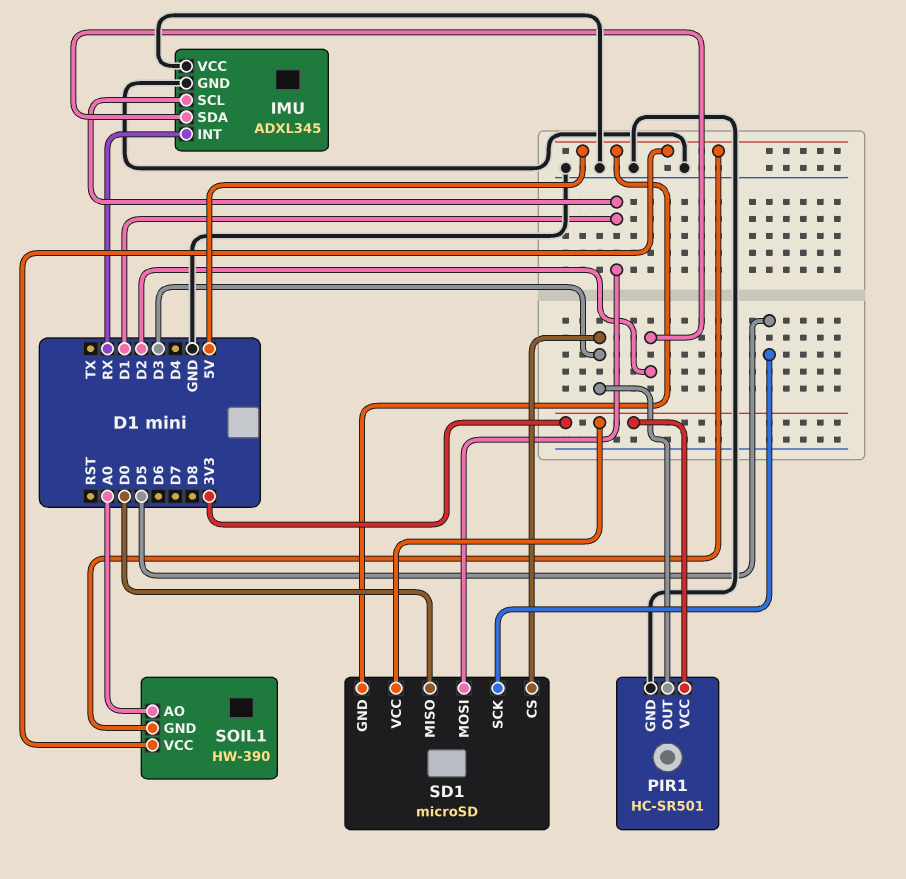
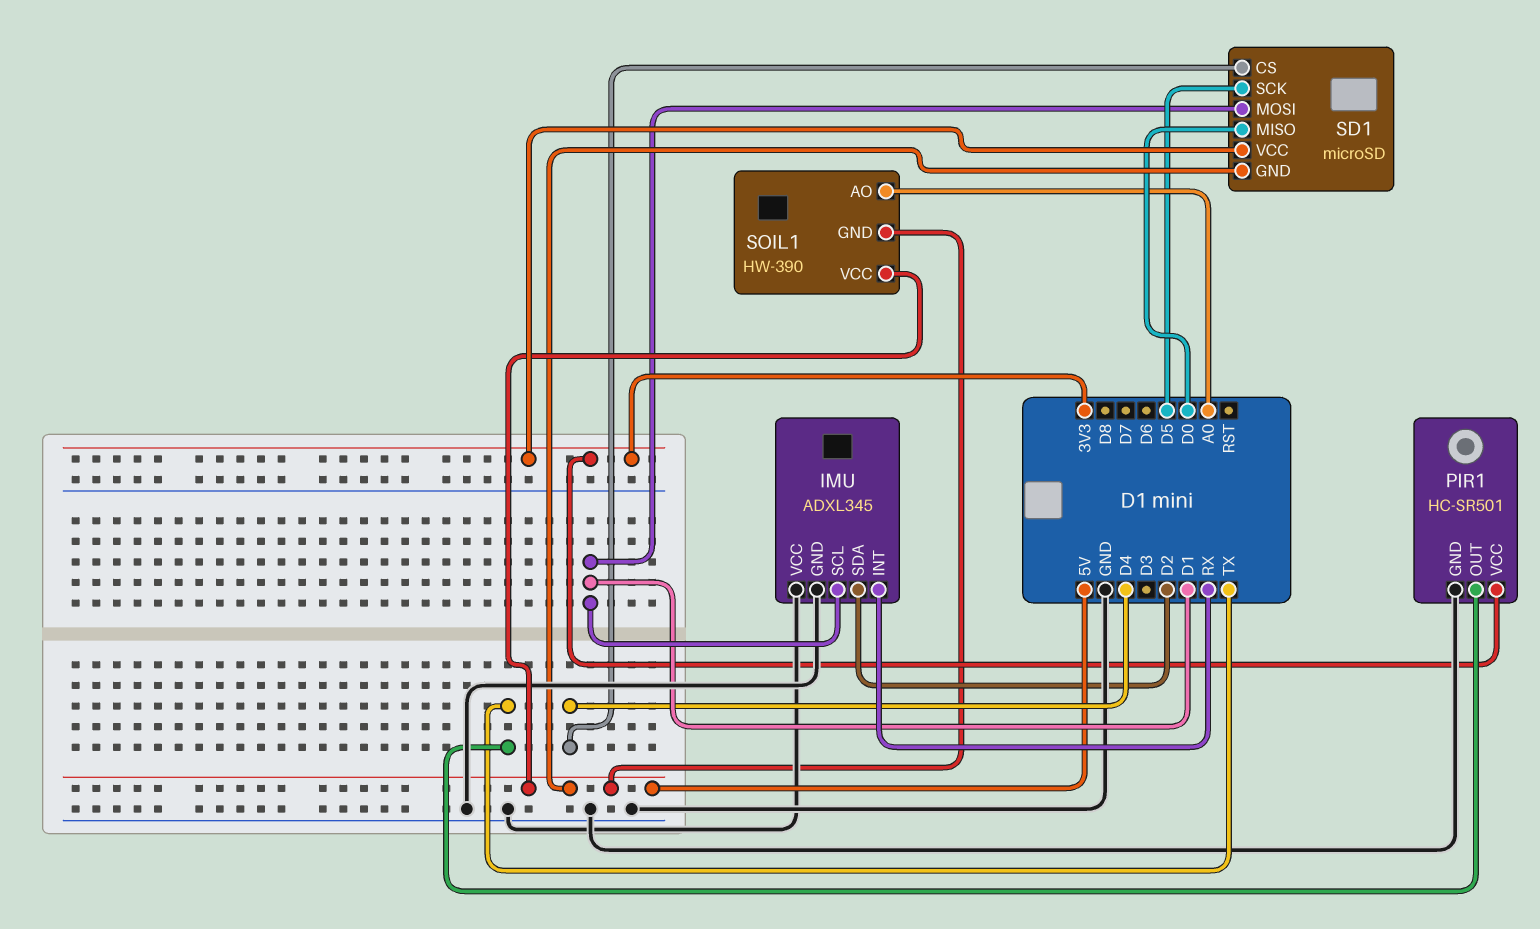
PIR1 pin OUT: D3 -> TX
SD1 pin CS: D3 -> D4

